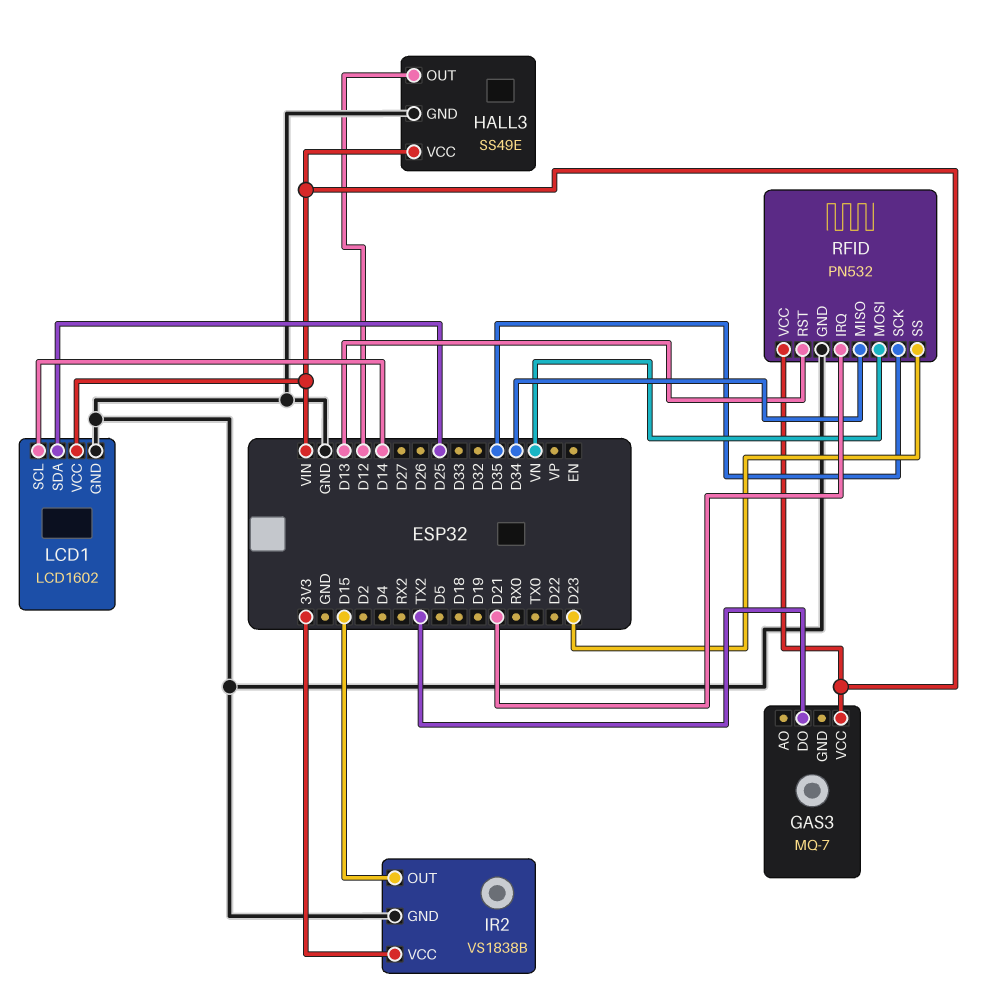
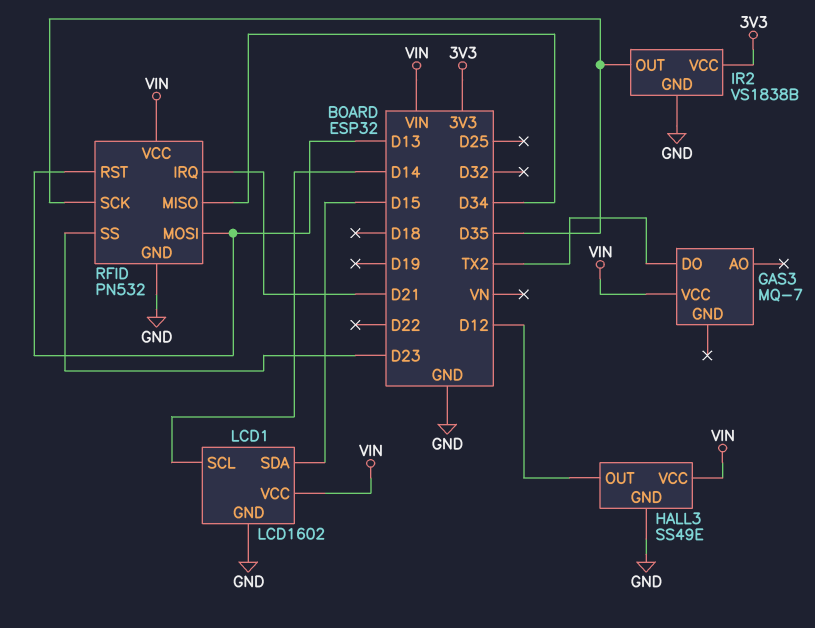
IR2 pin OUT: D15 -> D35
LCD1 pin SDA: D25 -> D15
RFID pin MOSI: VN -> D13

